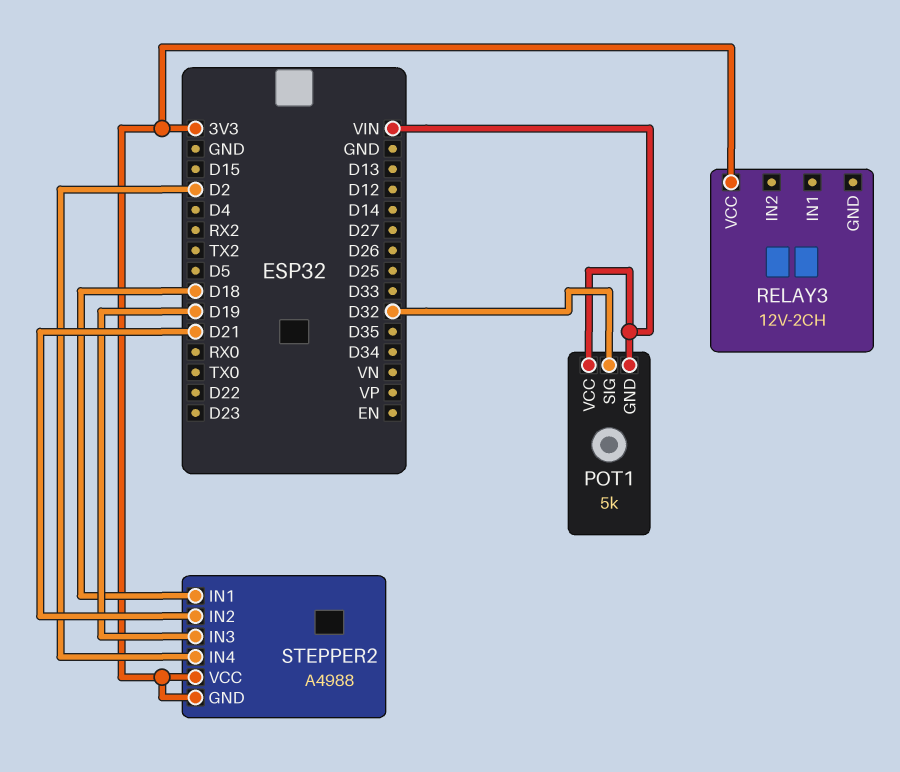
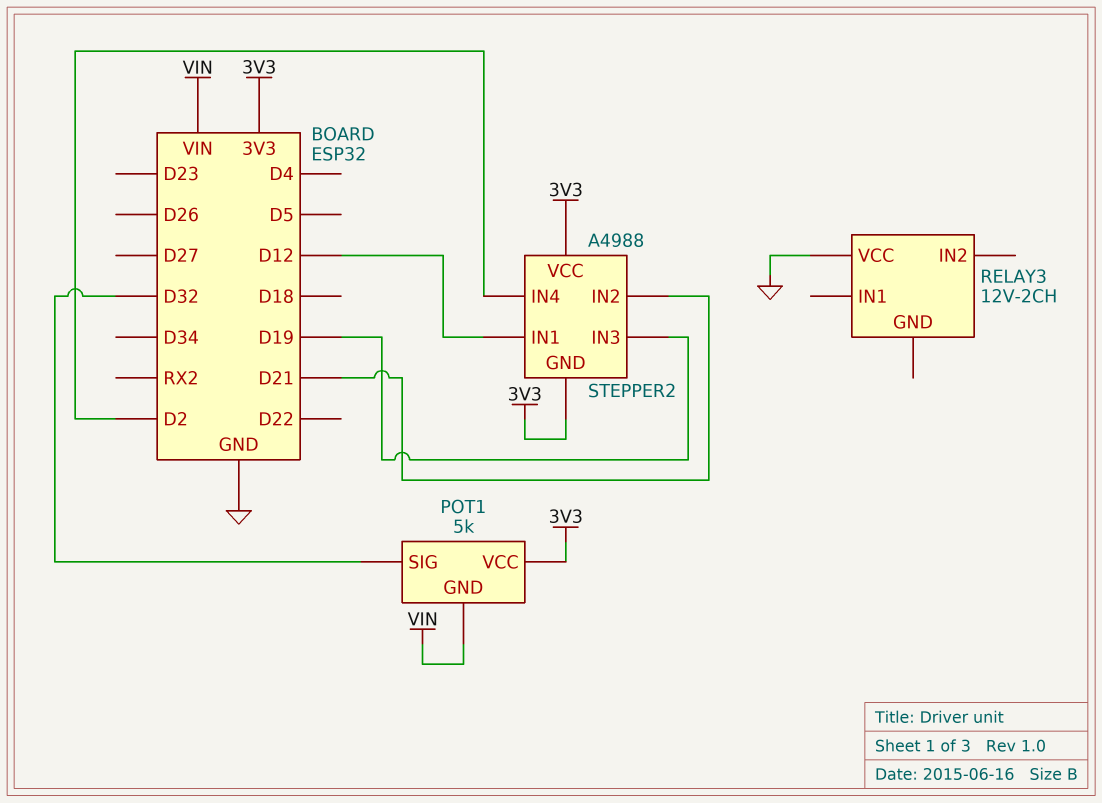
POT1 pin VCC: VIN -> 3V3
RELAY3 pin VCC: 3V3 -> GND
STEPPER2 pin IN1: D18 -> D12

